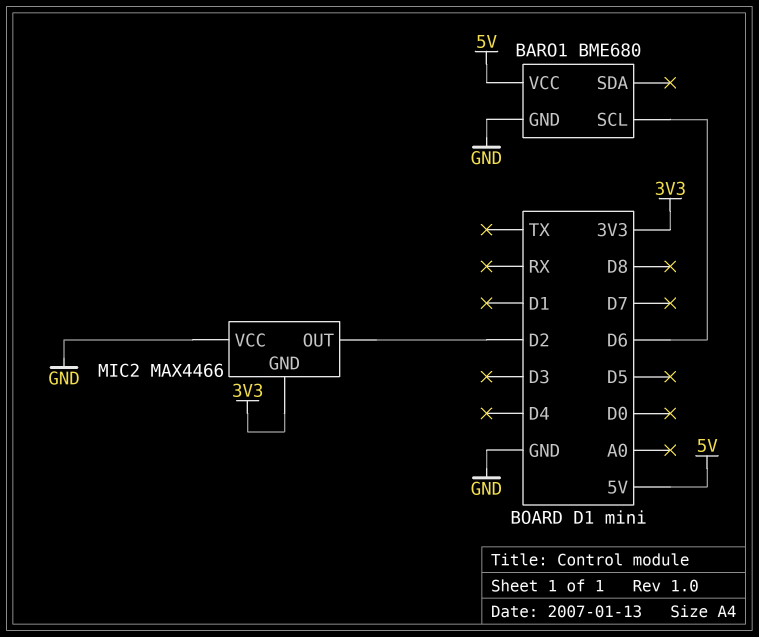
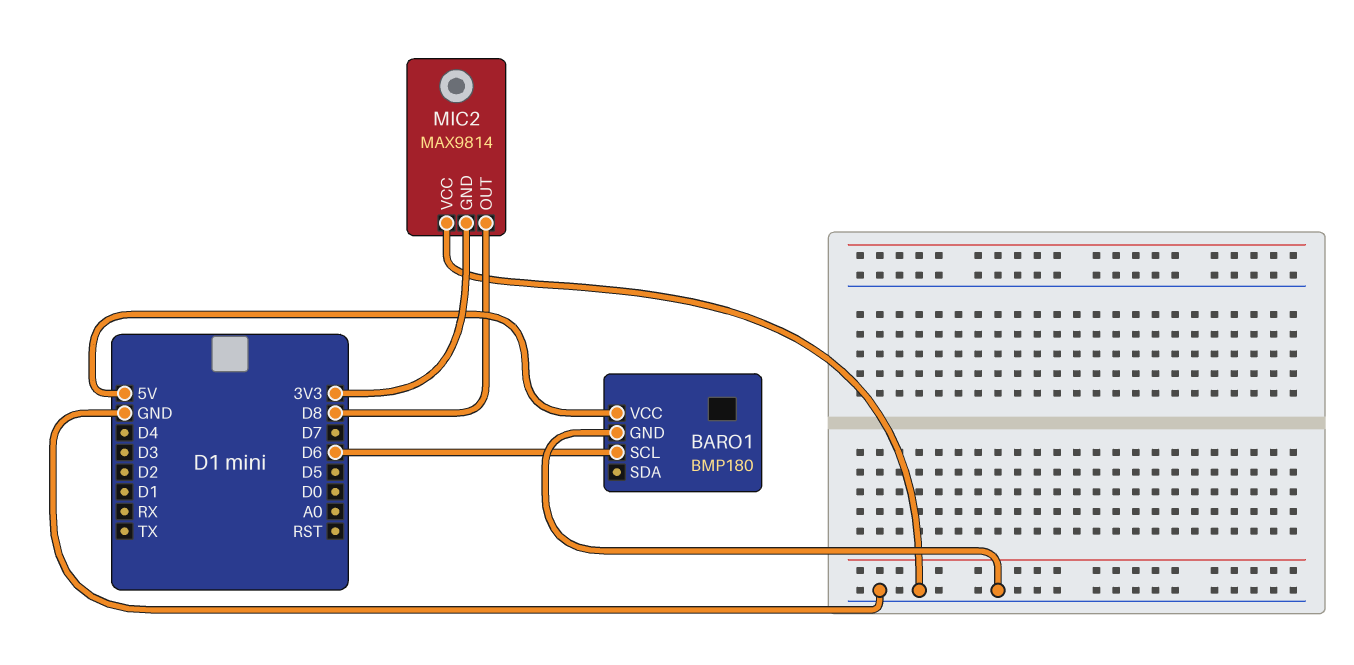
BARO1: BME680 -> BMP180
MIC2: MAX4466 -> MAX9814
MIC2 pin OUT: D2 -> D8

